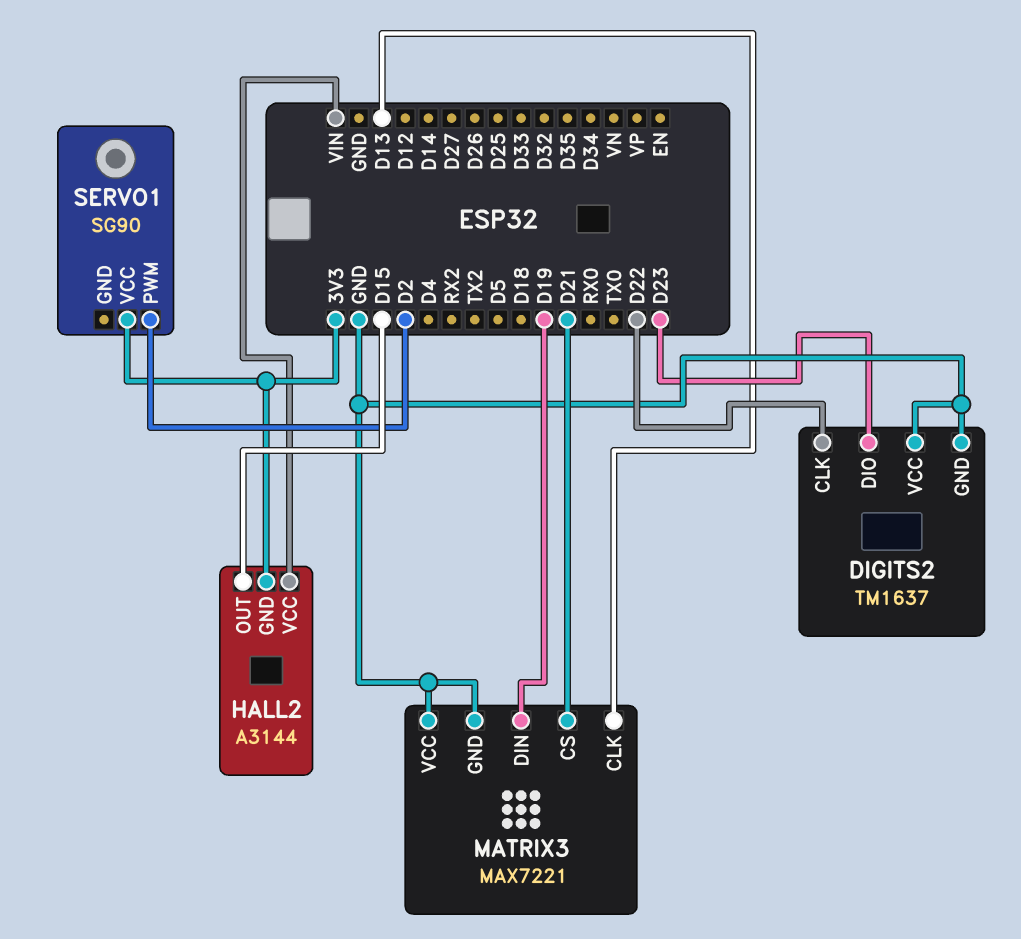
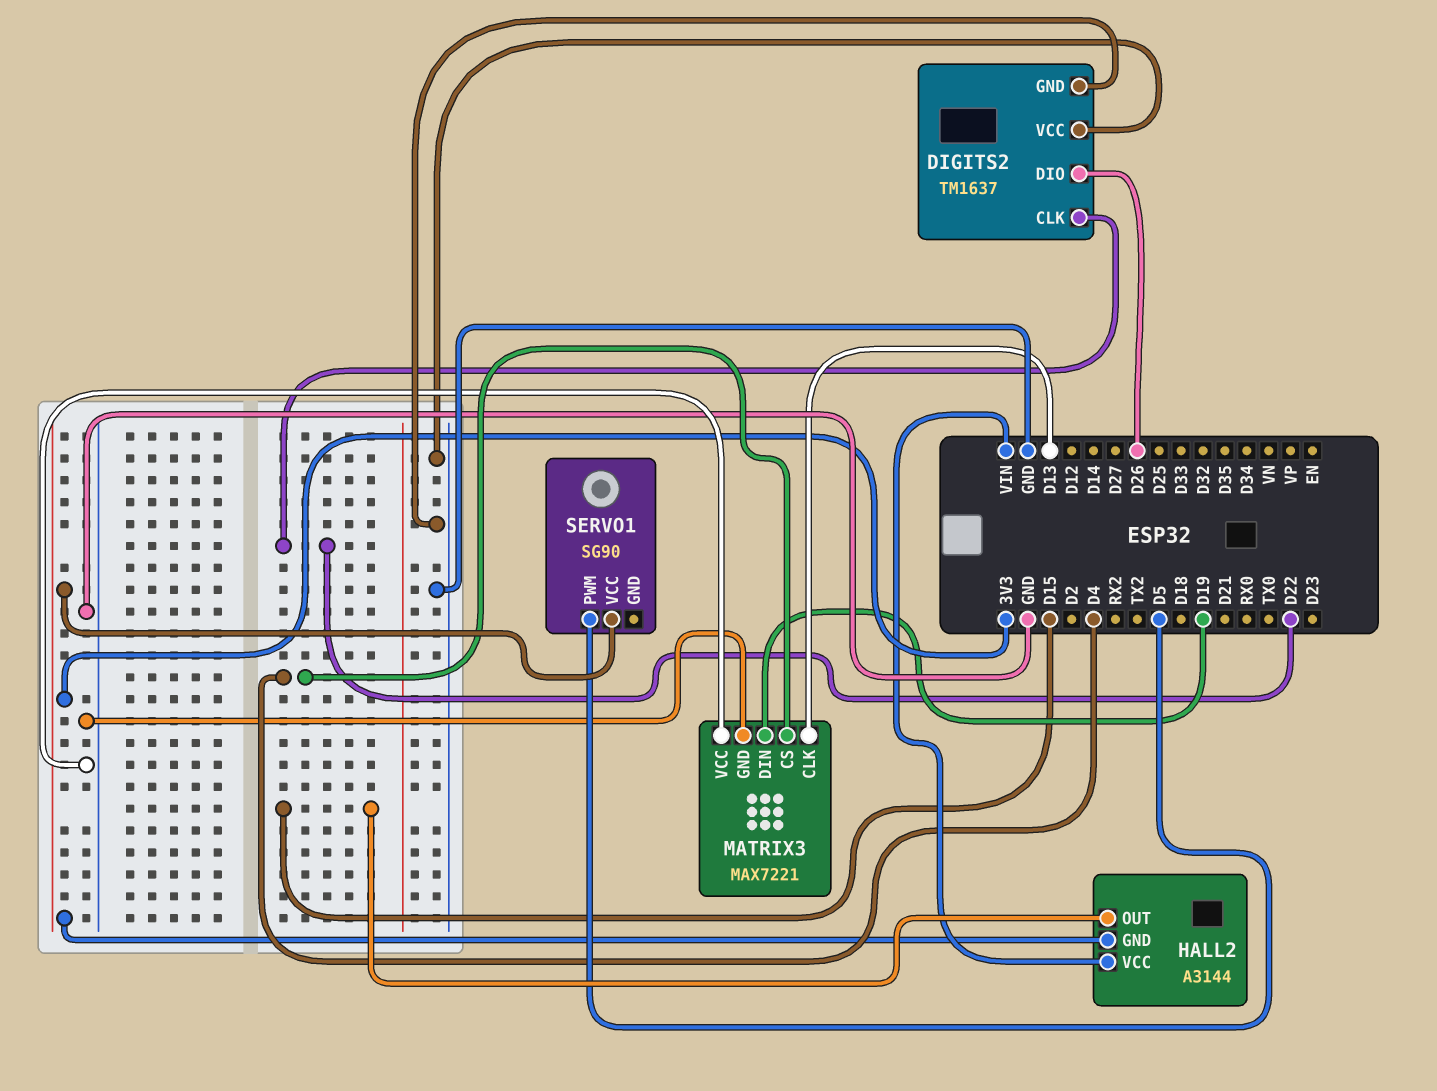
DIGITS2 pin DIO: D23 -> D26
MATRIX3 pin CS: D21 -> D4
SERVO1 pin PWM: D2 -> D5

